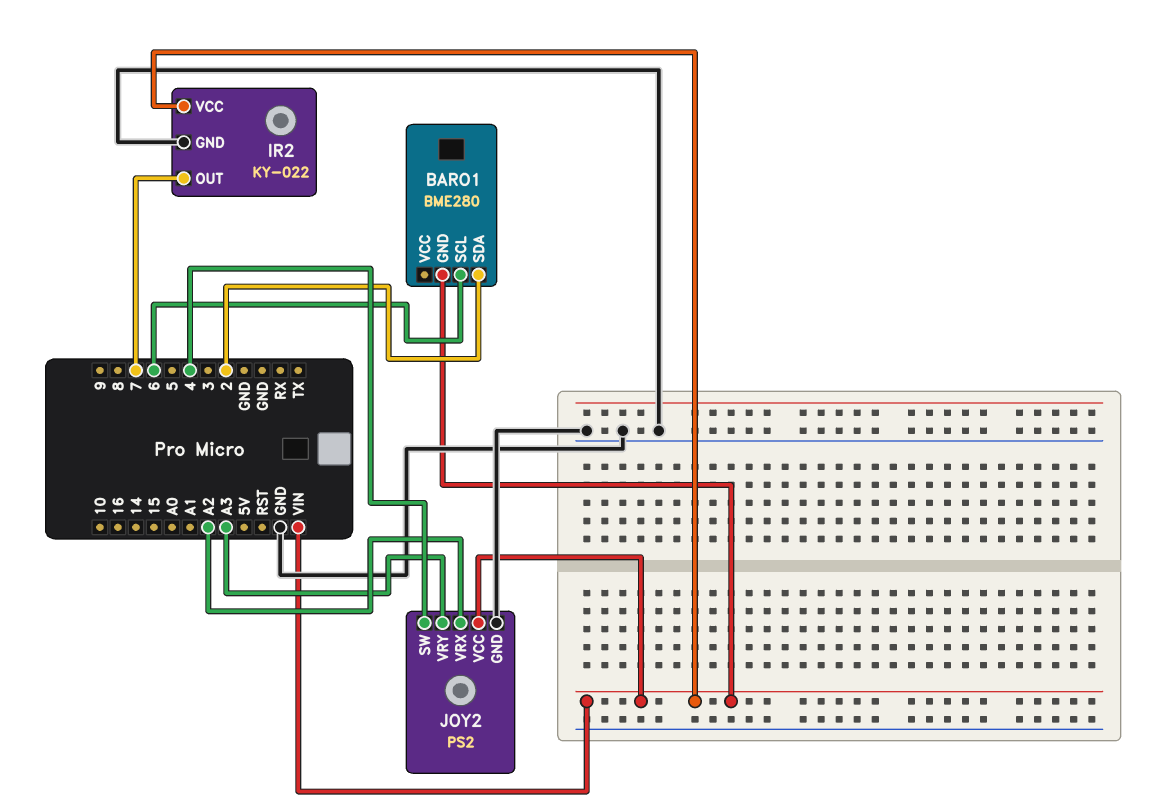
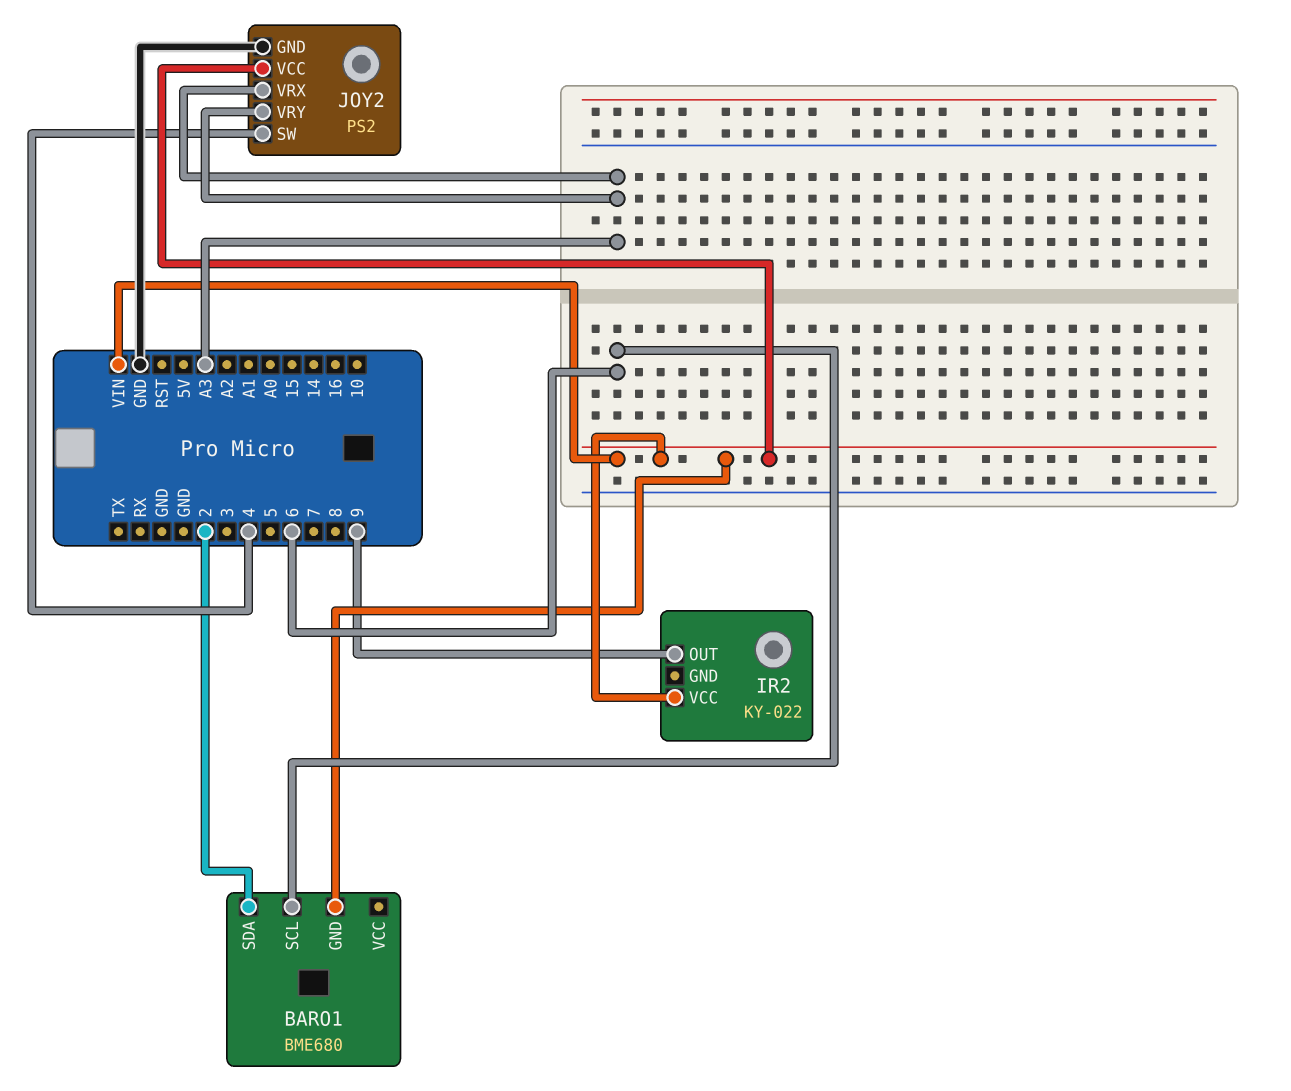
BARO1: BME280 -> BME680
IR2 pin GND: GND -> none
IR2 pin OUT: 7 -> 9
JOY2 pin VRX: A2 -> A3

